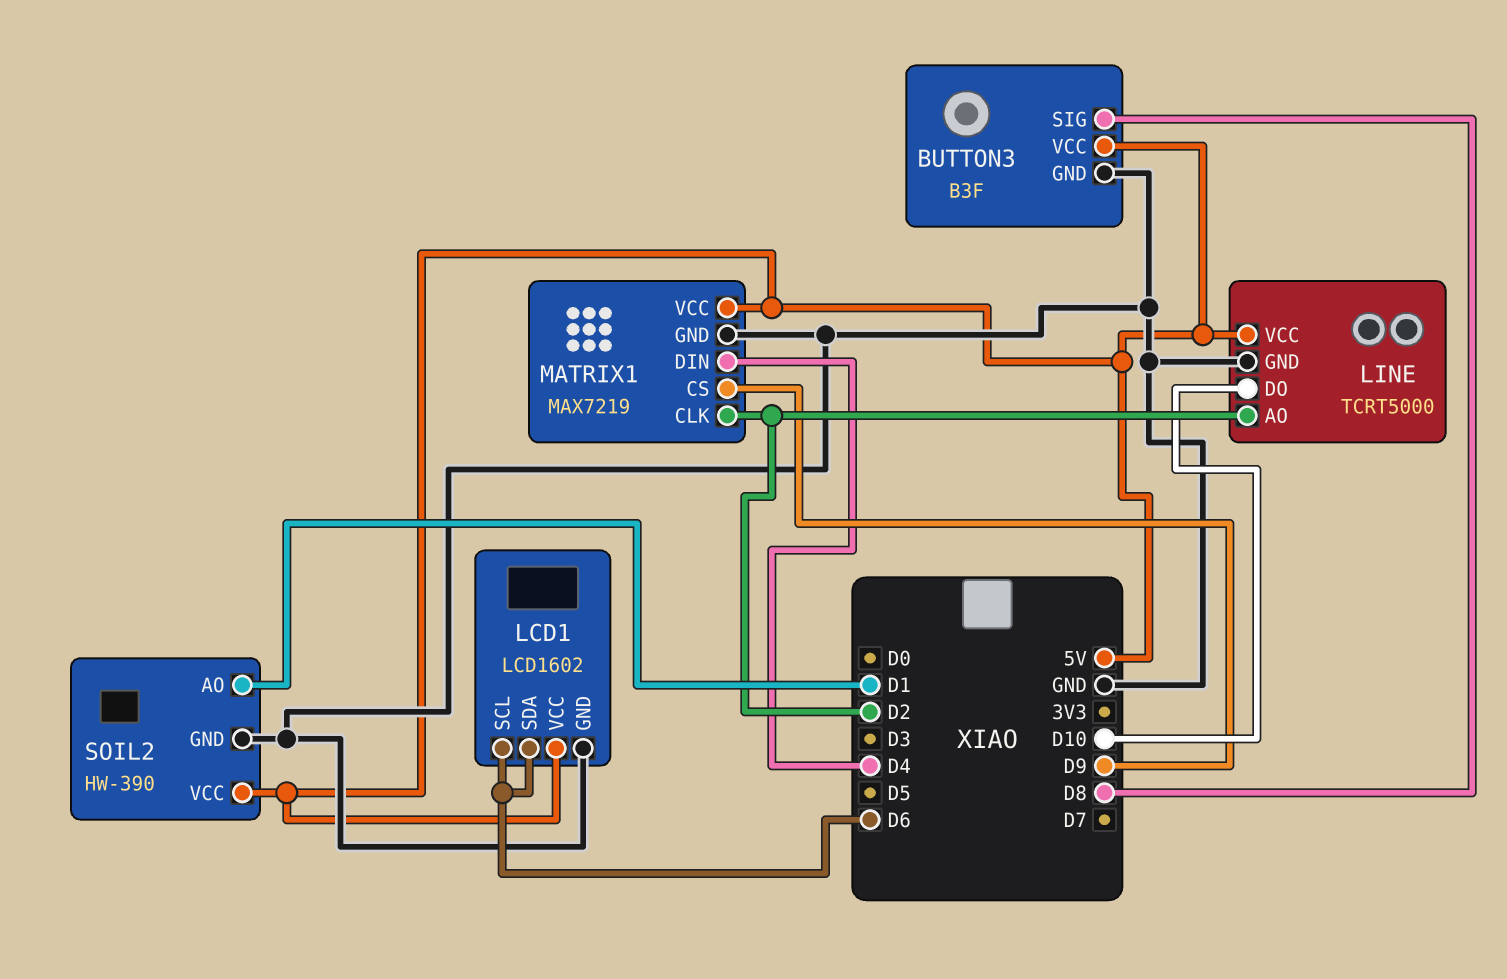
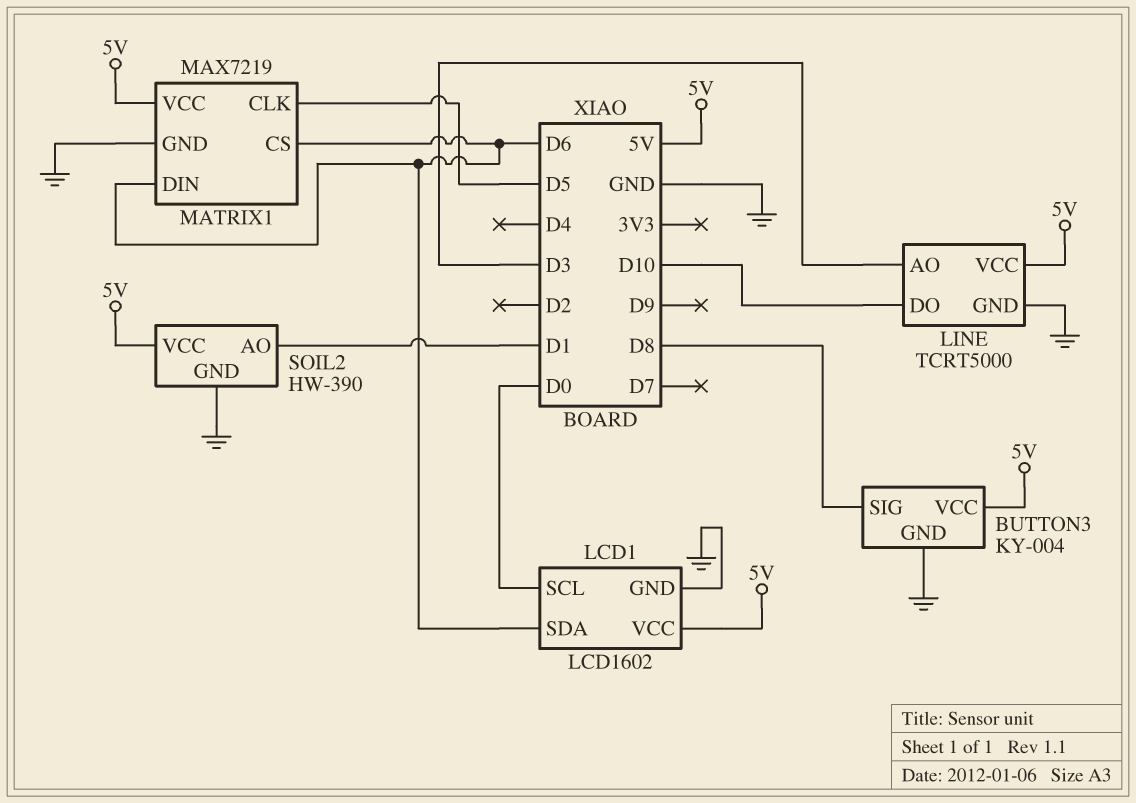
BUTTON3: B3F -> KY-004
LCD1 pin SCL: D6 -> D0
LINE pin AO: D2 -> D3
MATRIX1 pin CLK: D2 -> D5
MATRIX1 pin CS: D9 -> D6
MATRIX1 pin DIN: D4 -> D6

